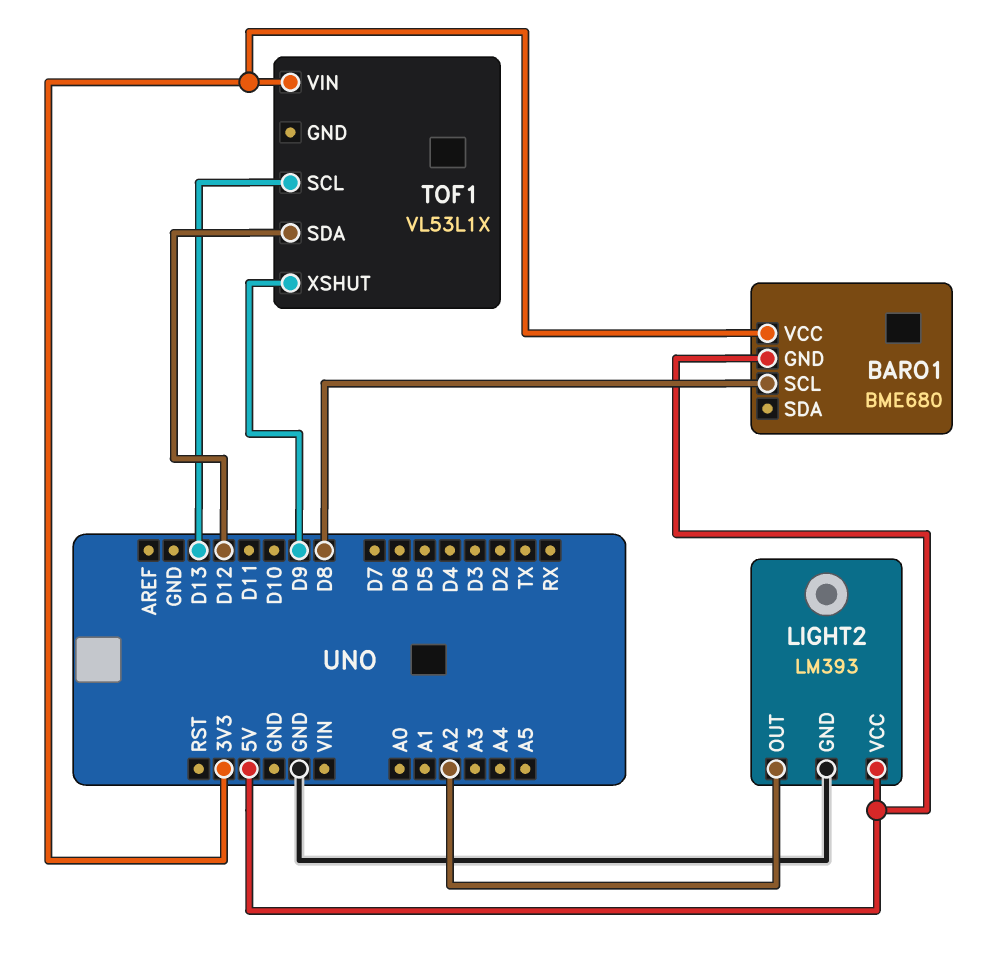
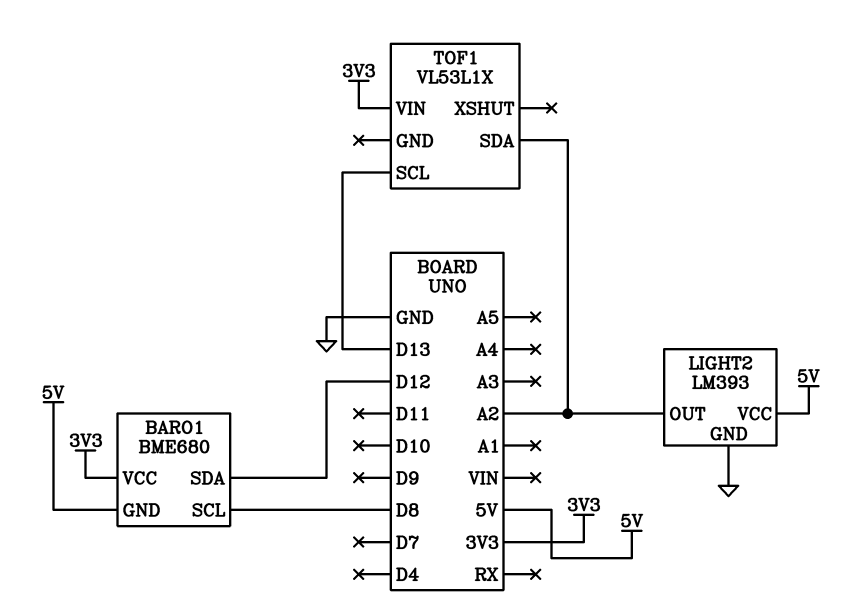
BARO1 pin SDA: none -> D12
TOF1 pin SDA: D12 -> A2
TOF1 pin XSHUT: D9 -> none

